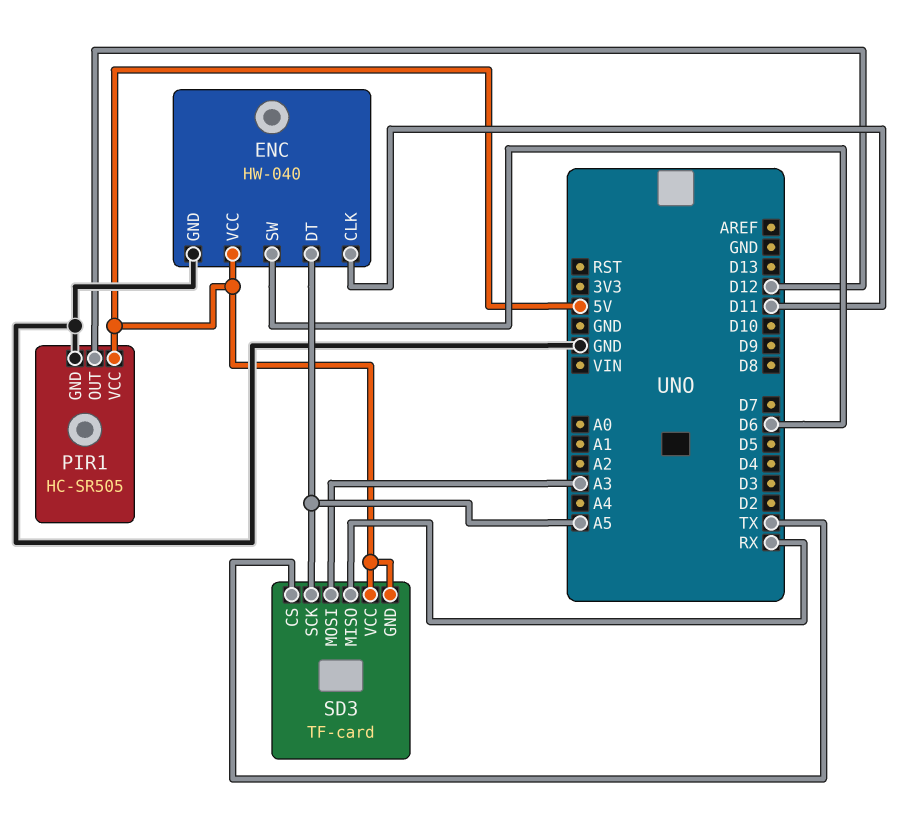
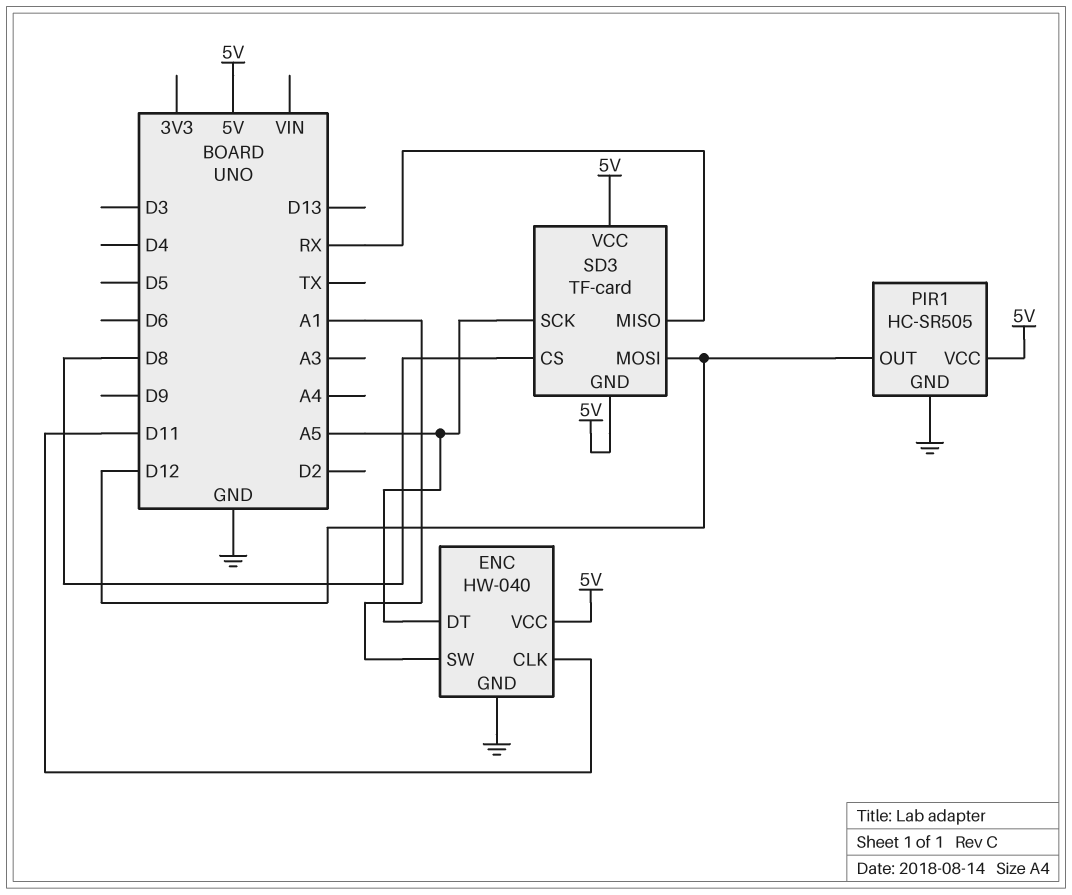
ENC pin SW: D6 -> A1
SD3 pin CS: TX -> D8
SD3 pin MOSI: A3 -> D12

